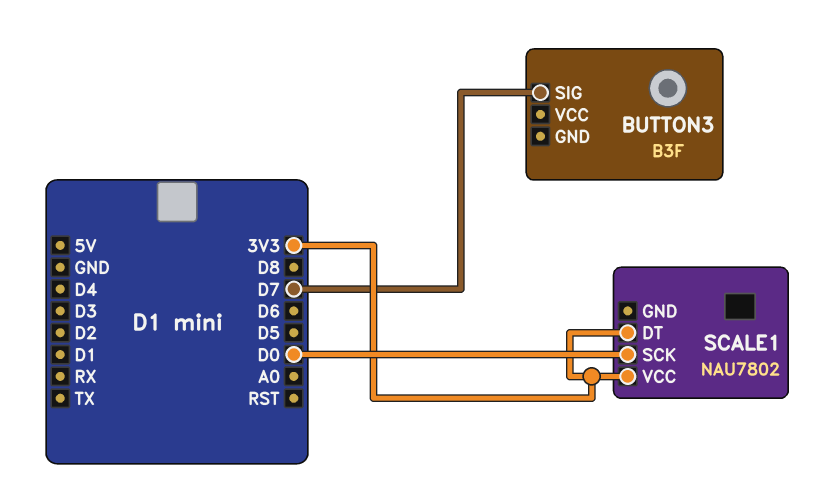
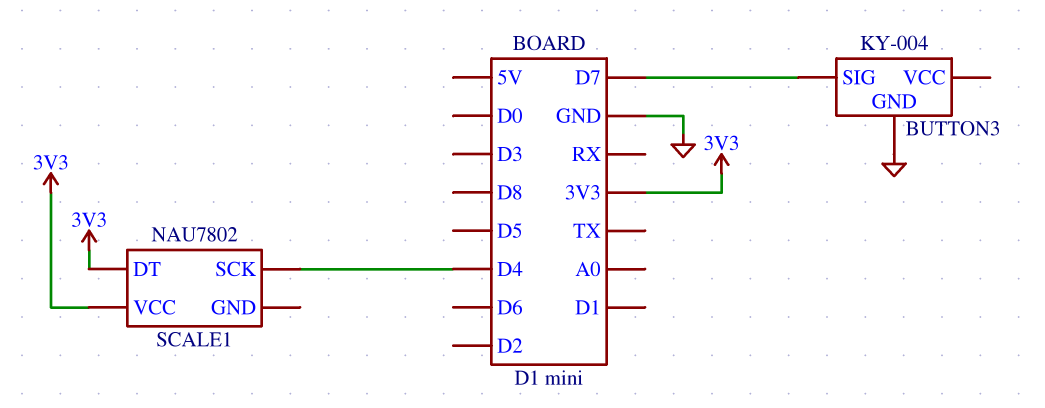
BUTTON3: B3F -> KY-004
BUTTON3 pin GND: none -> GND
SCALE1 pin SCK: D0 -> D4

